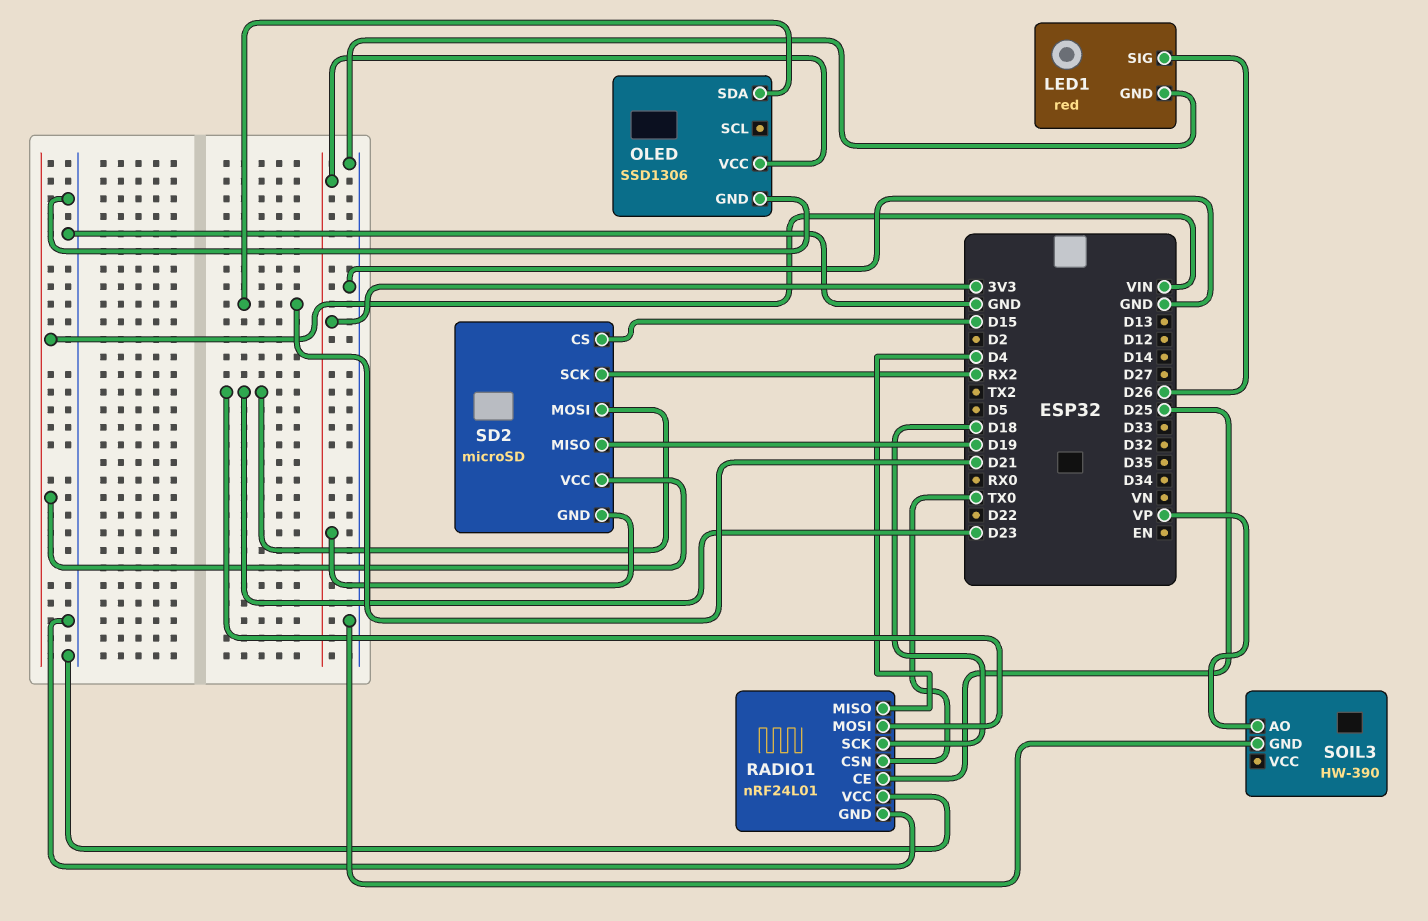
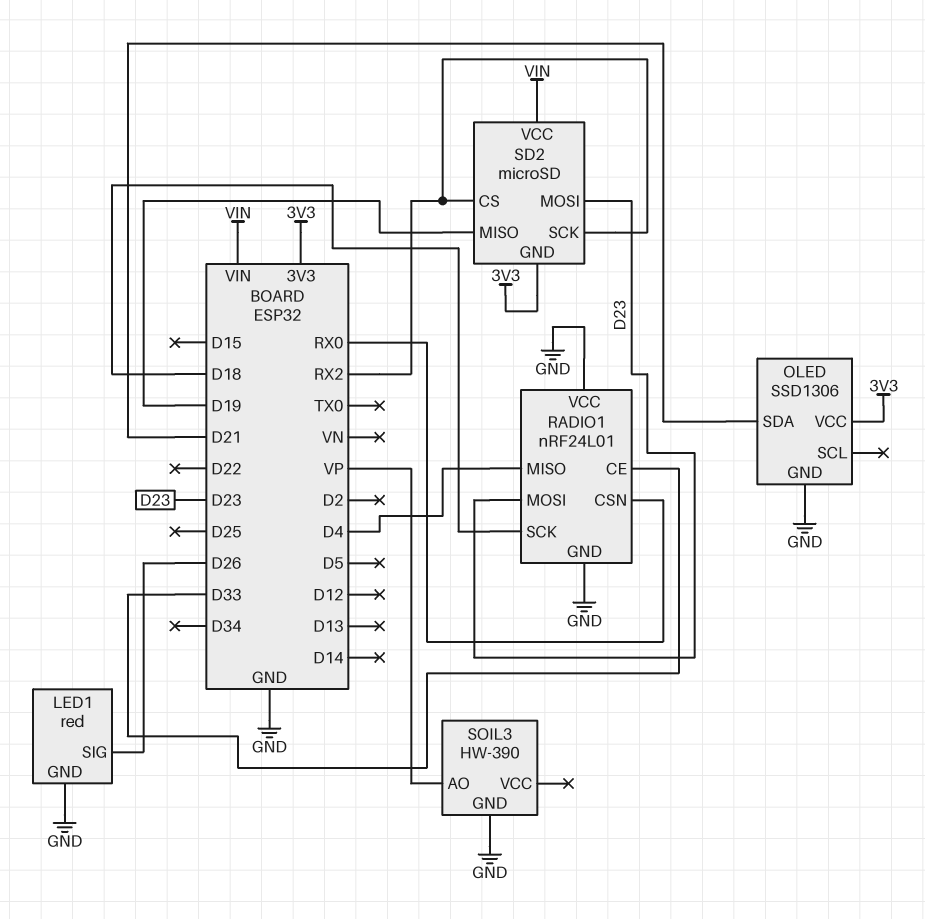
RADIO1 pin CE: D25 -> D33
RADIO1 pin CSN: TX0 -> RX0
SD2 pin CS: D15 -> RX2

